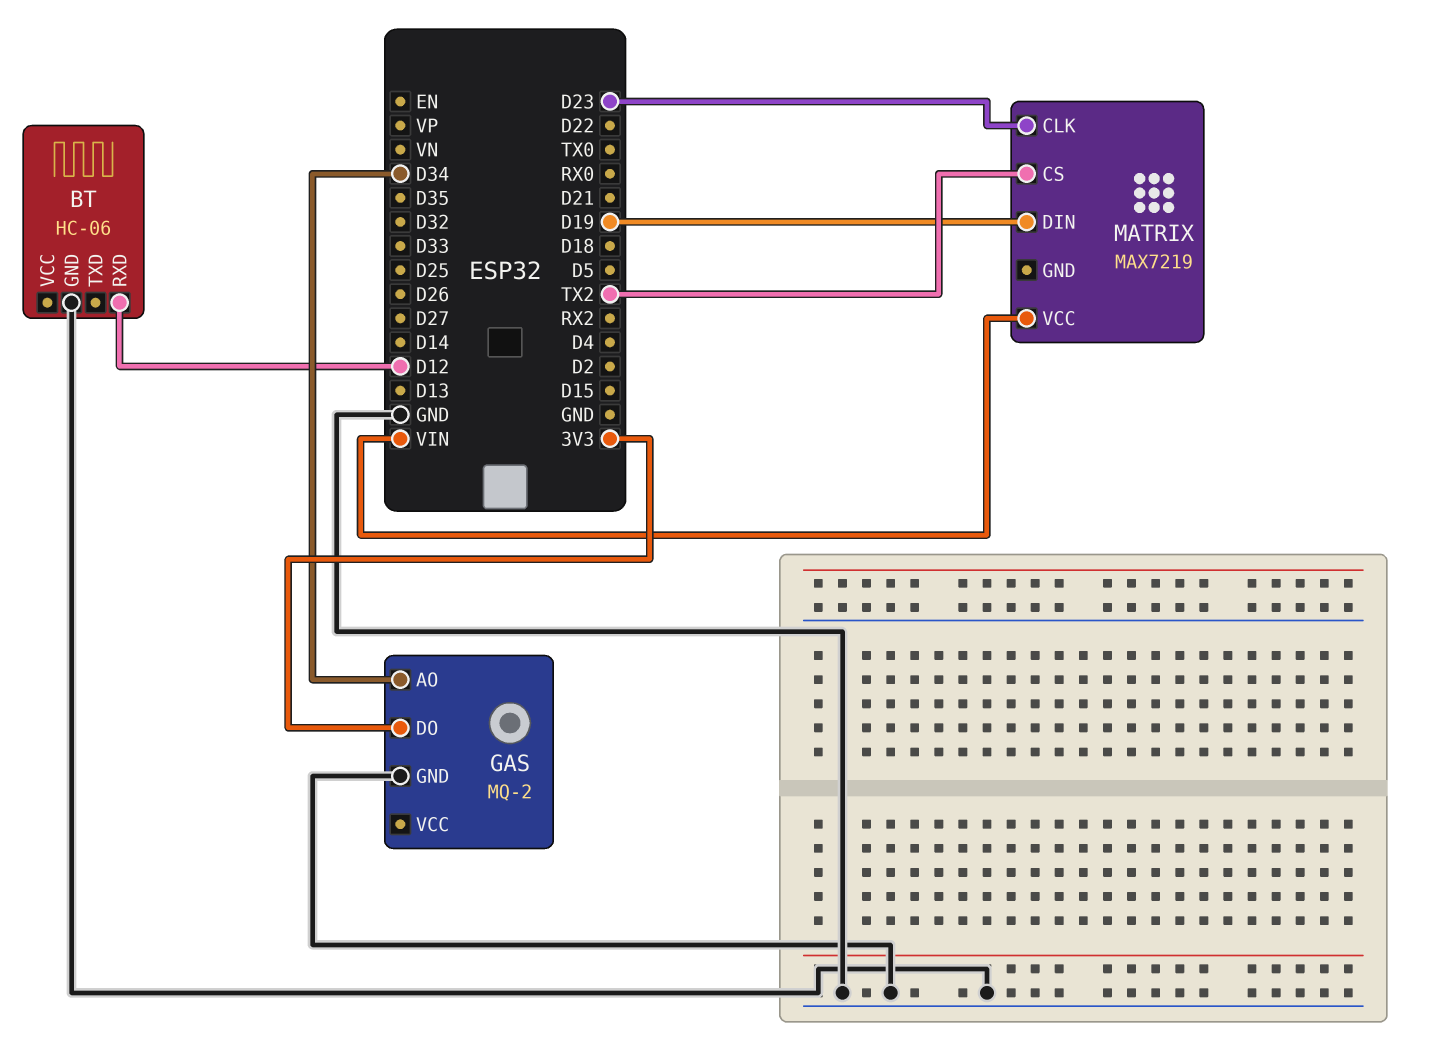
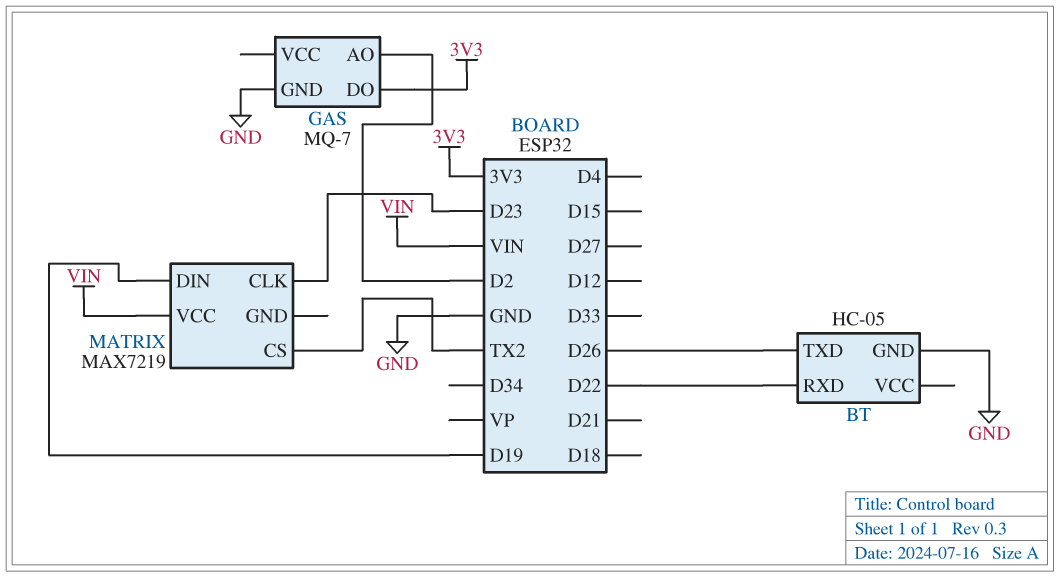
BT: HC-06 -> HC-05
BT pin RXD: D12 -> D22
BT pin TXD: none -> D26
GAS: MQ-2 -> MQ-7
GAS pin AO: D34 -> D2

